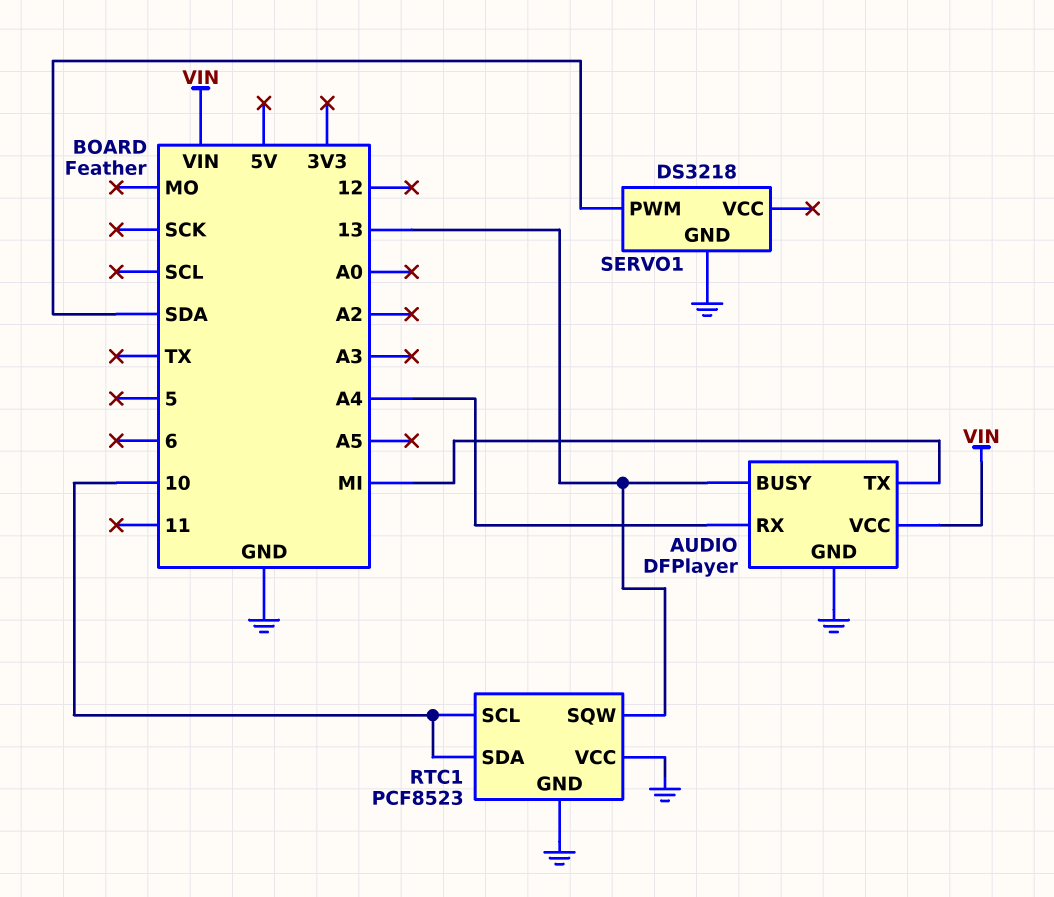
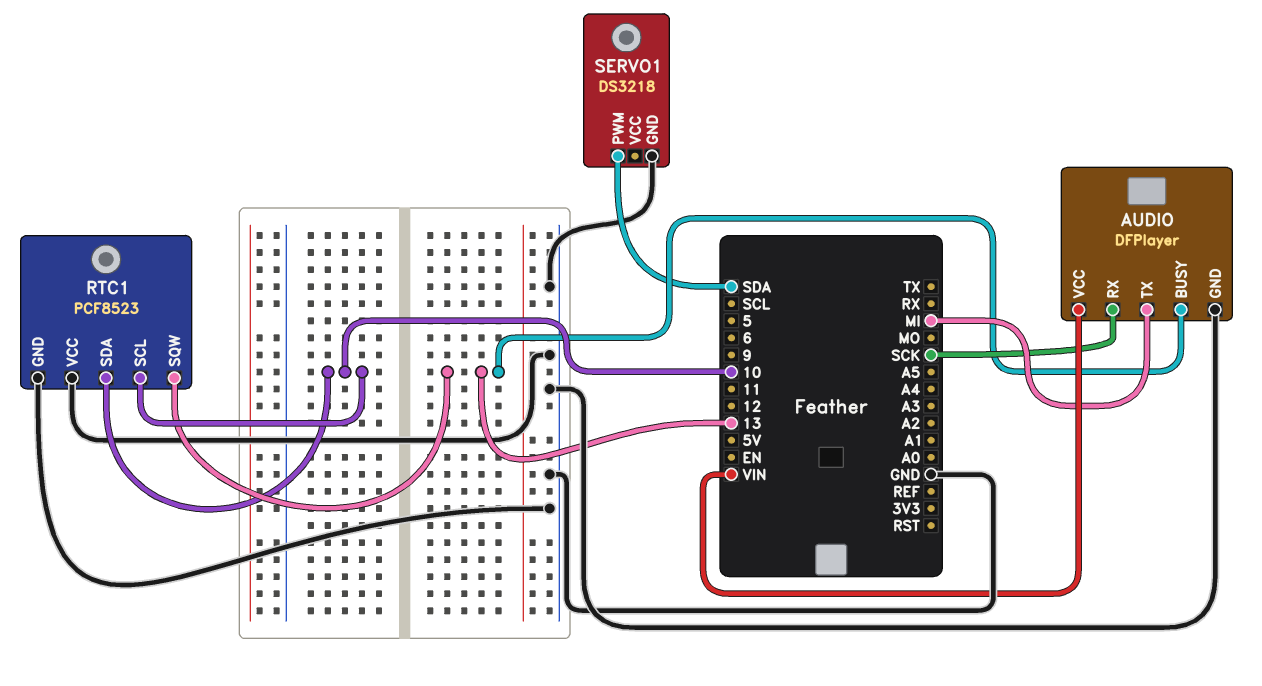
AUDIO pin RX: A4 -> SCK

